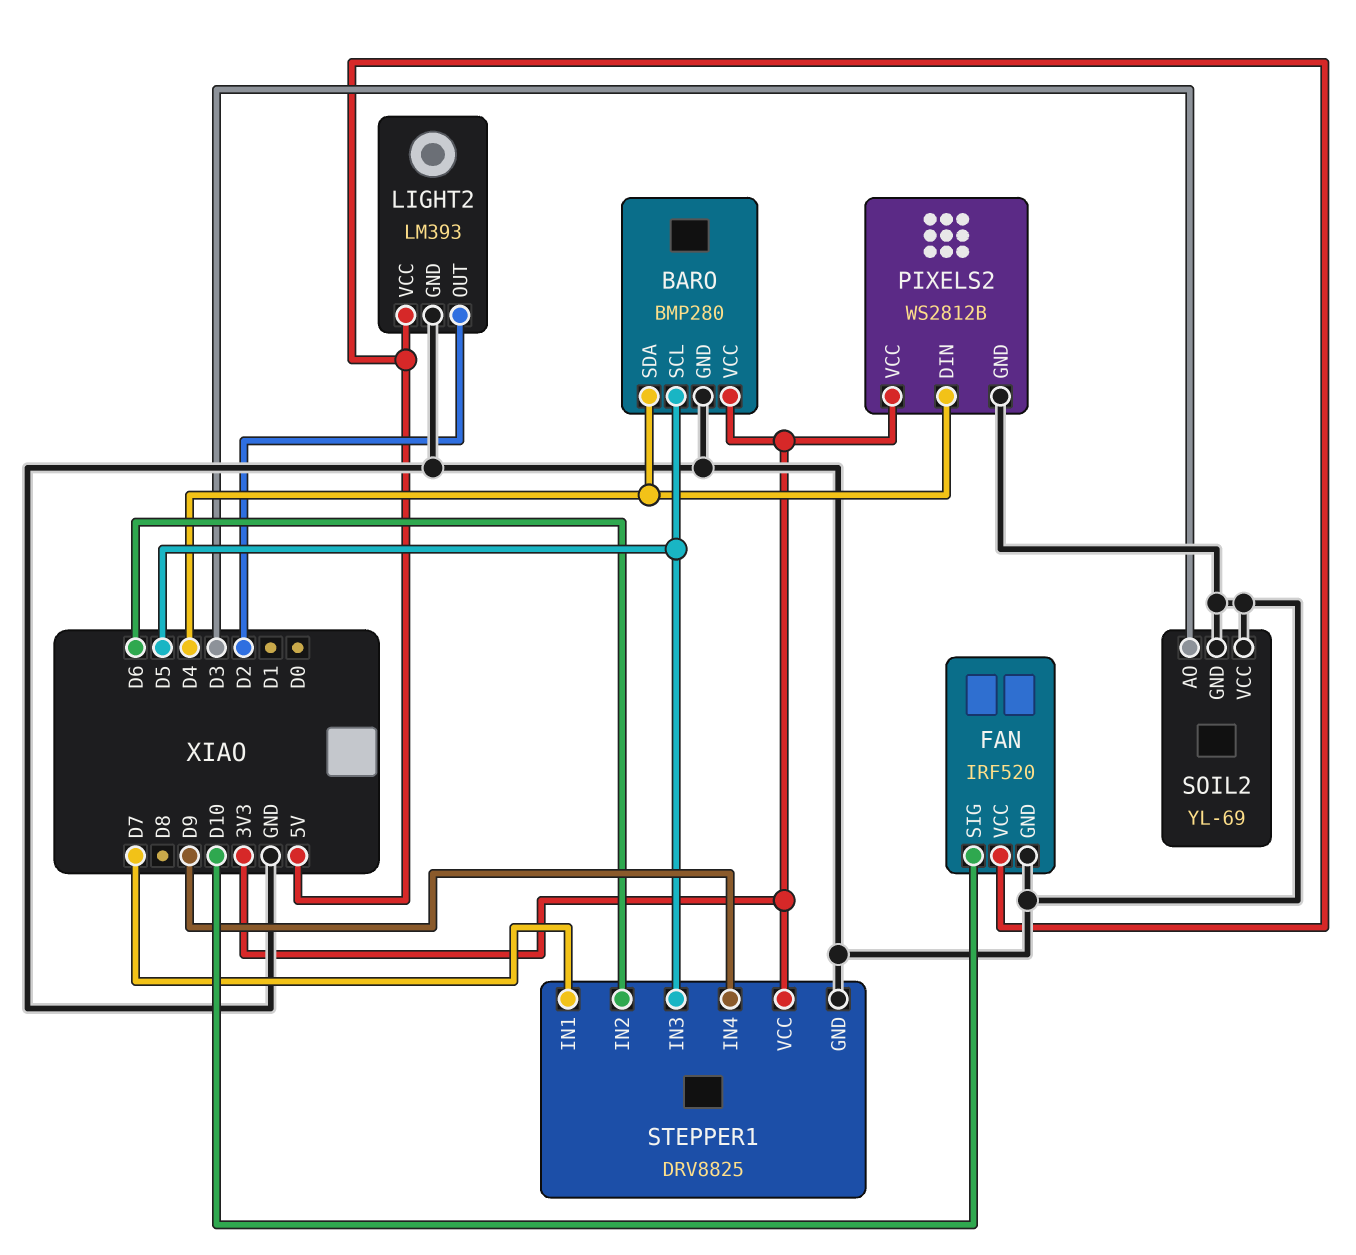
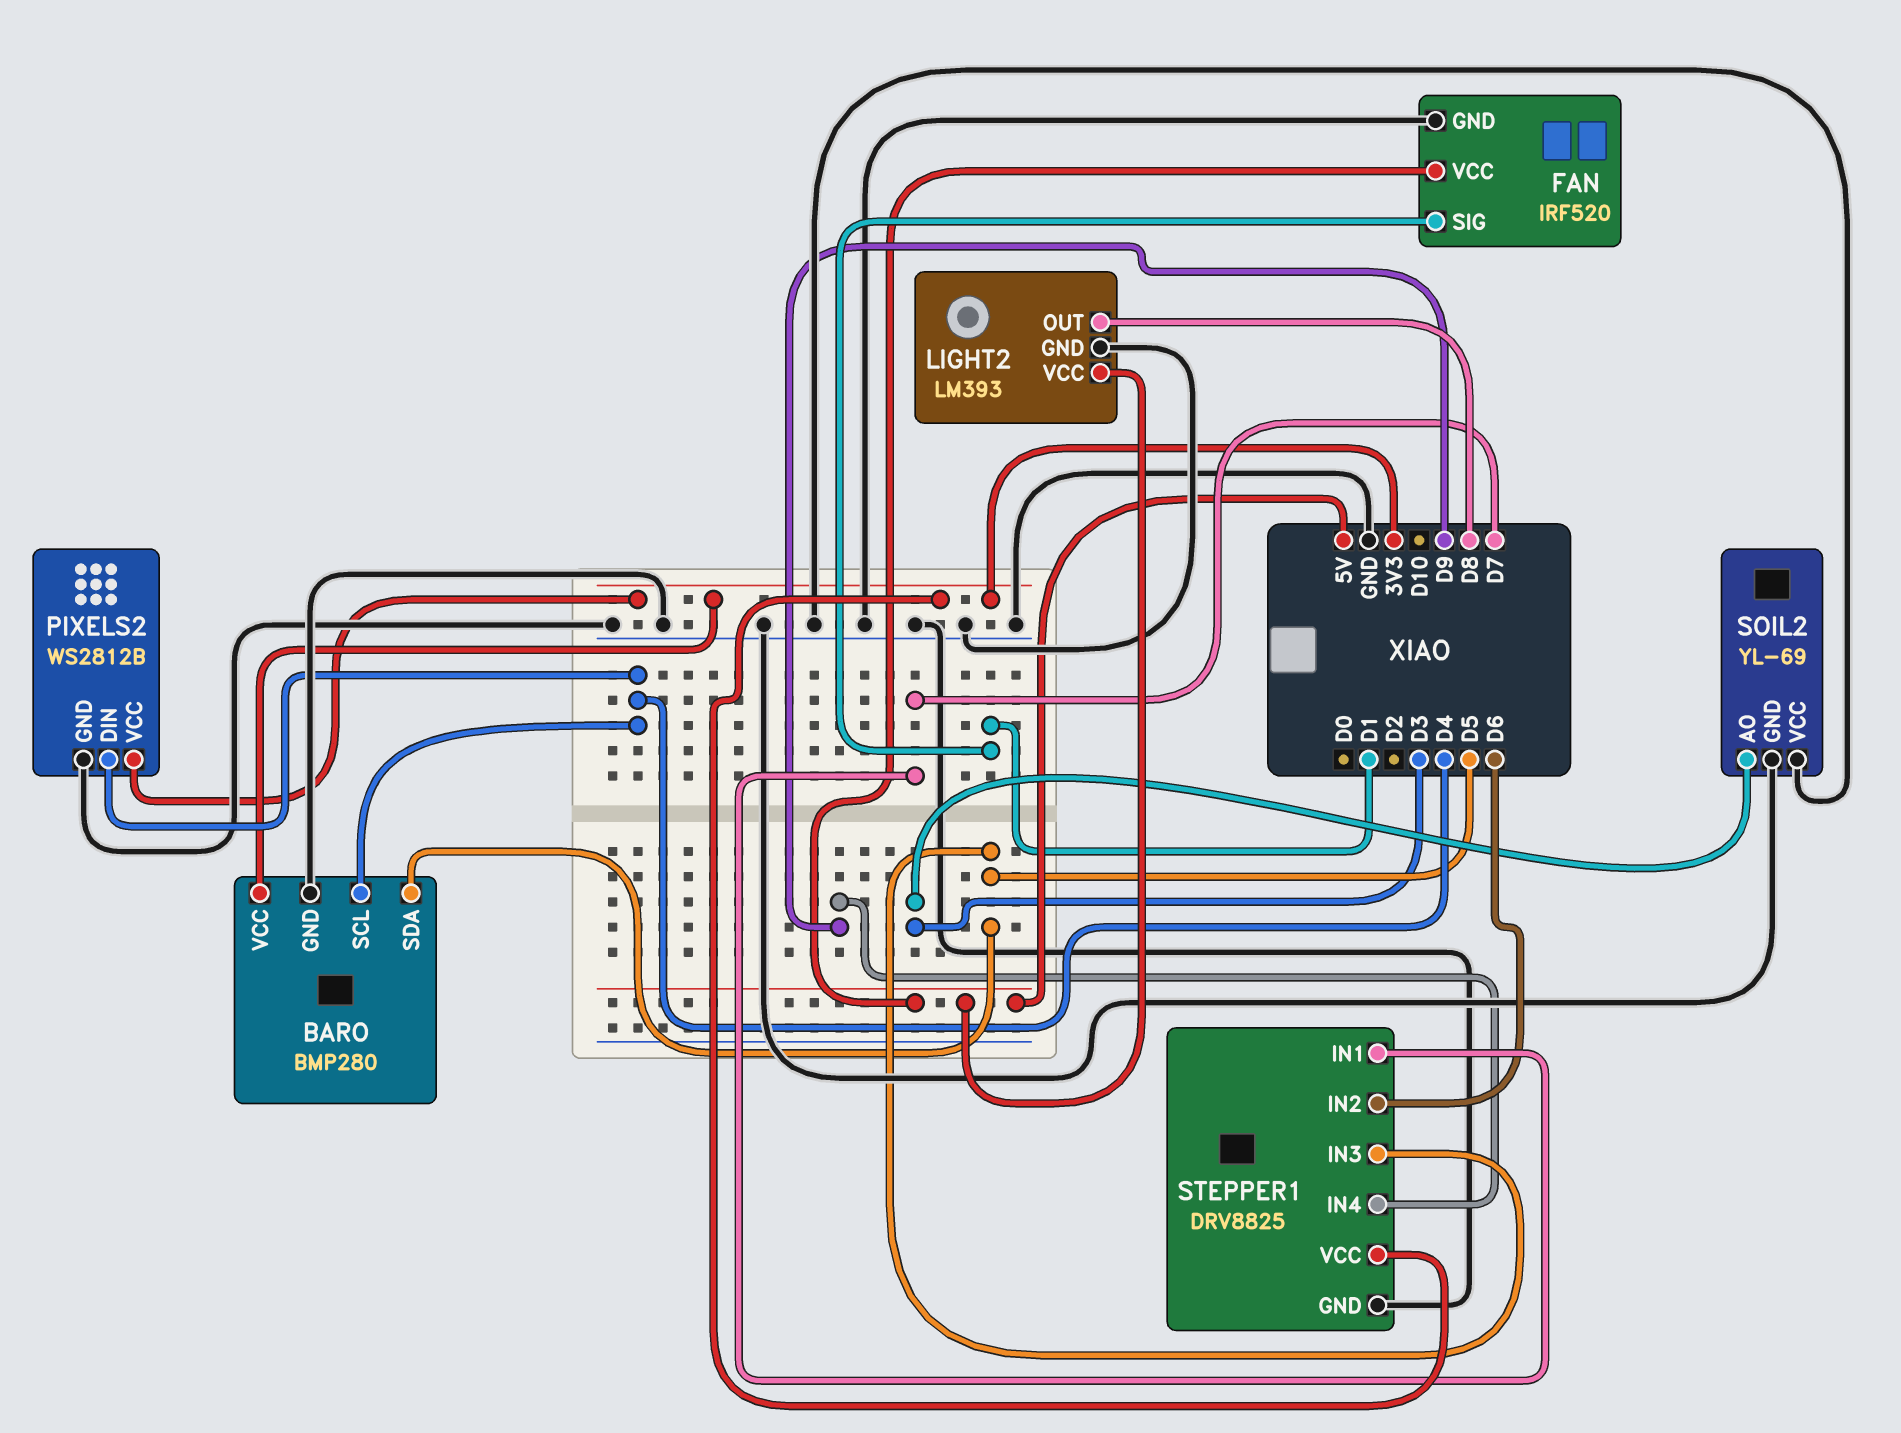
BARO pin SCL: D5 -> D4
BARO pin SDA: D4 -> D5
FAN pin SIG: D10 -> D1
LIGHT2 pin OUT: D2 -> D8

